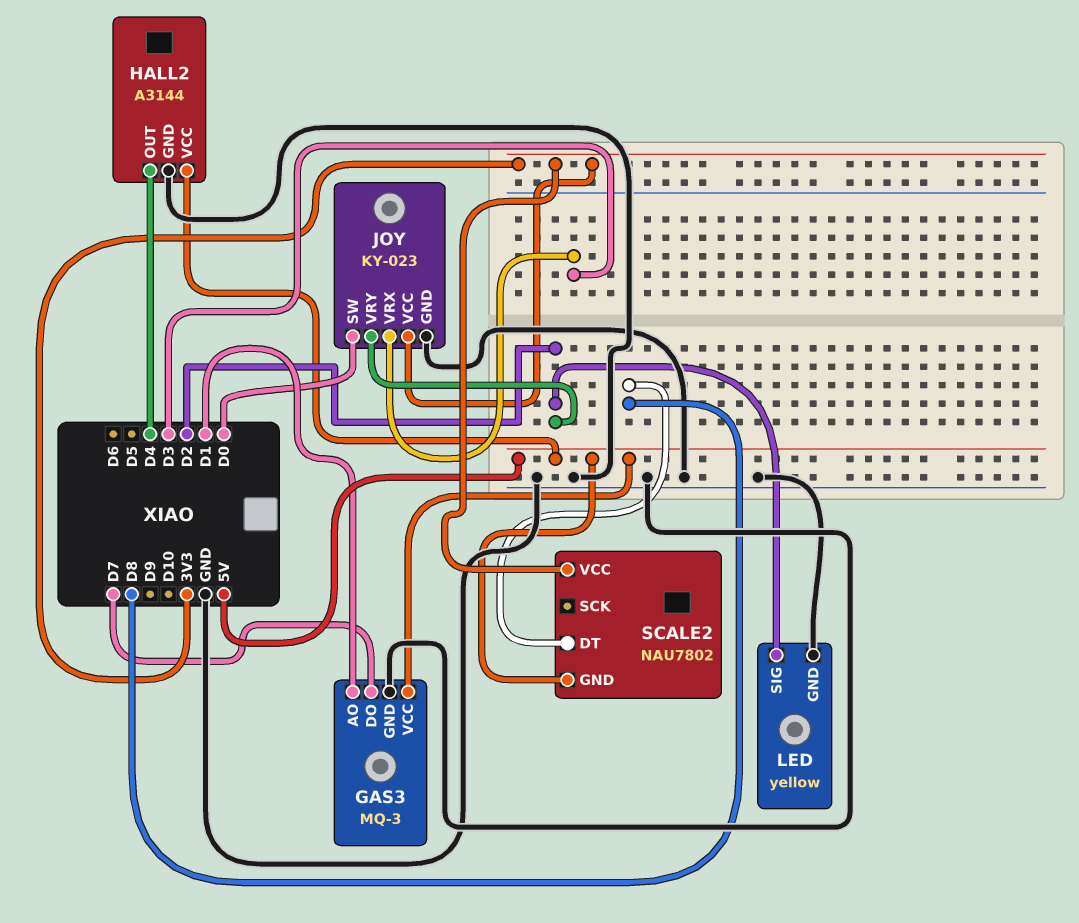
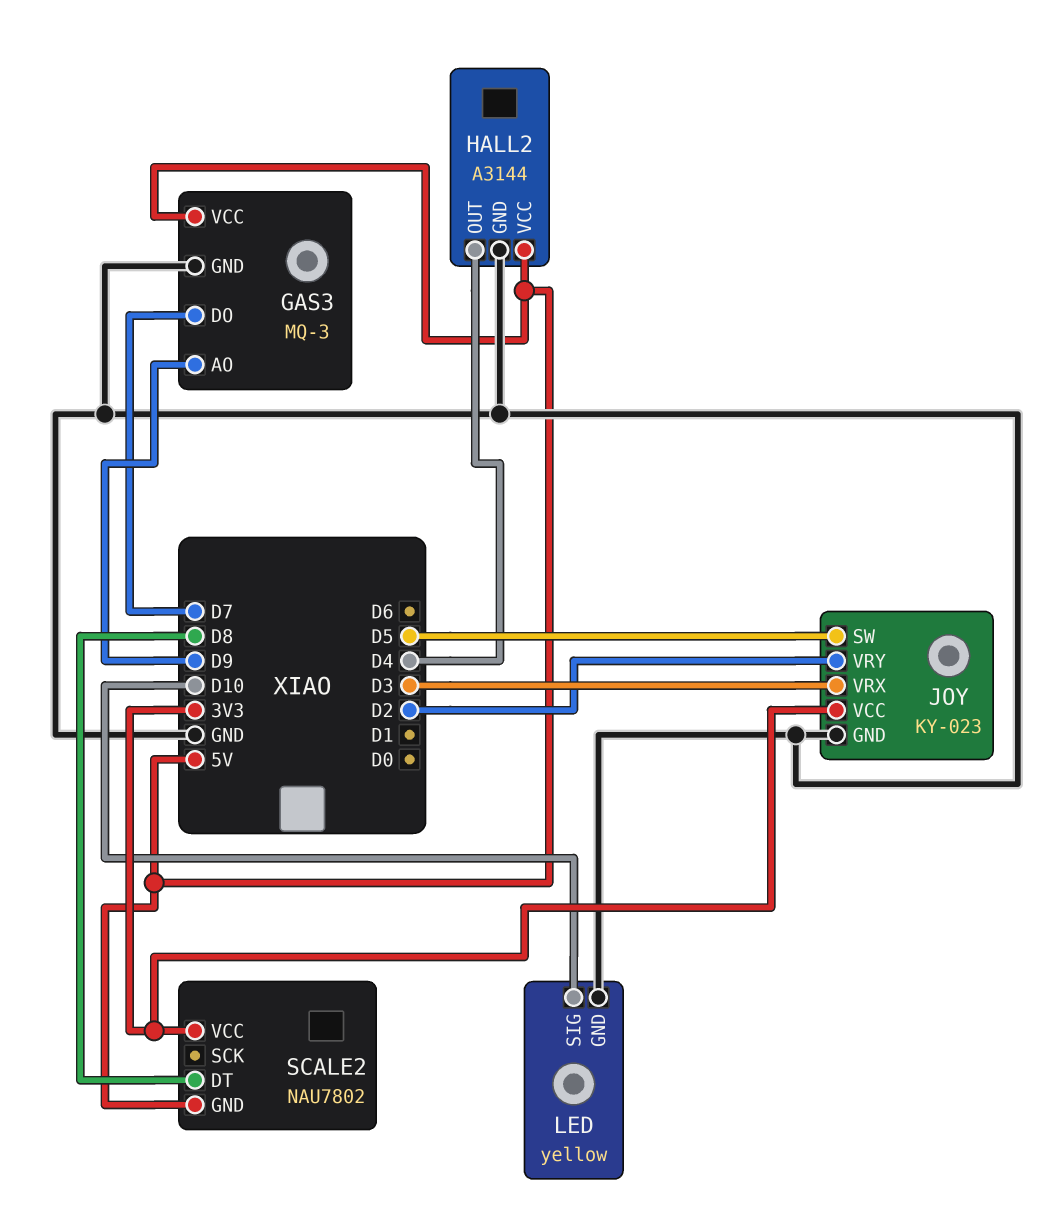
GAS3 pin AO: D1 -> D9
JOY pin SW: D0 -> D5
LED pin SIG: D2 -> D10

